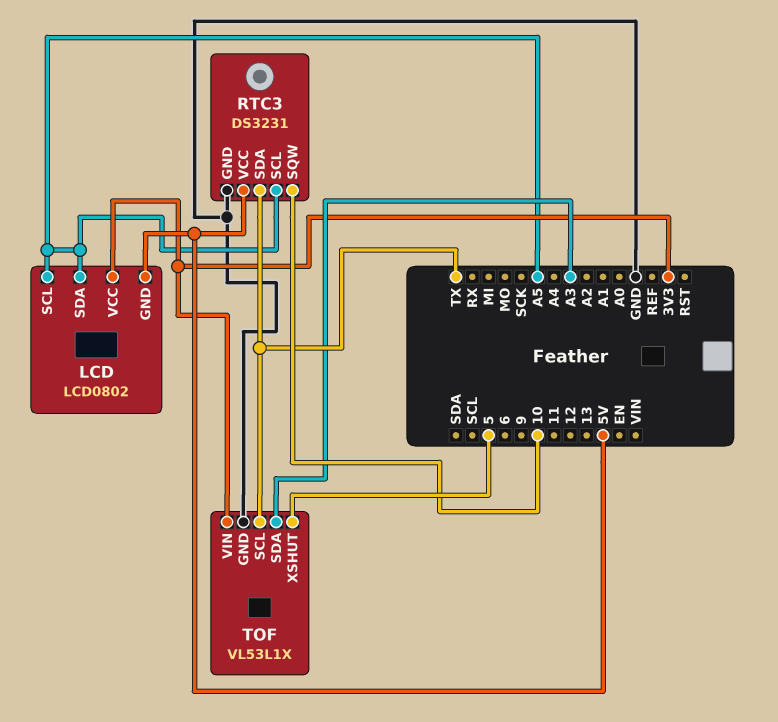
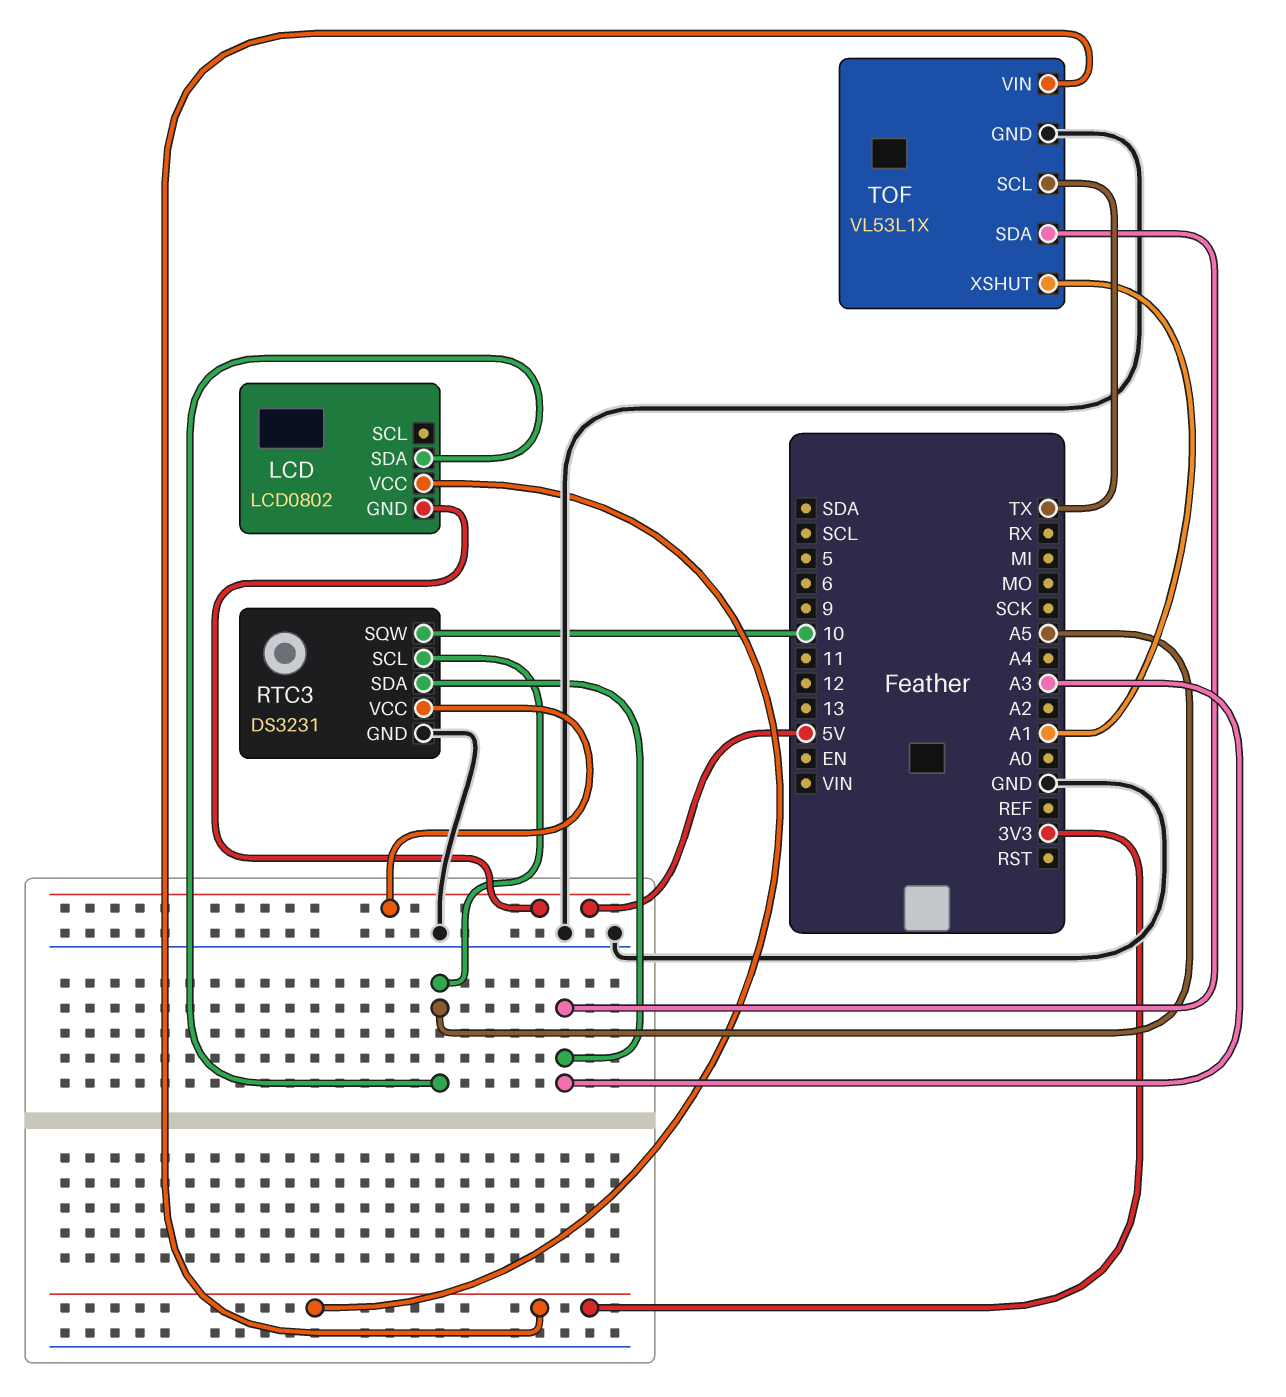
LCD pin SCL: A5 -> none
RTC3 pin SDA: TX -> A3
TOF pin XSHUT: 5 -> A1

